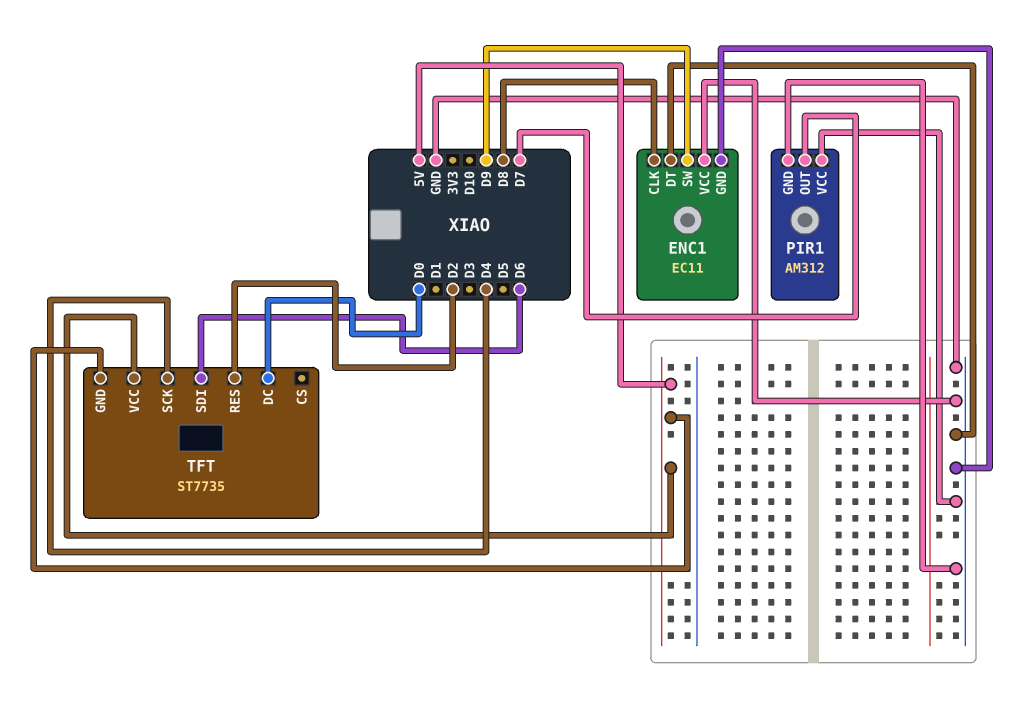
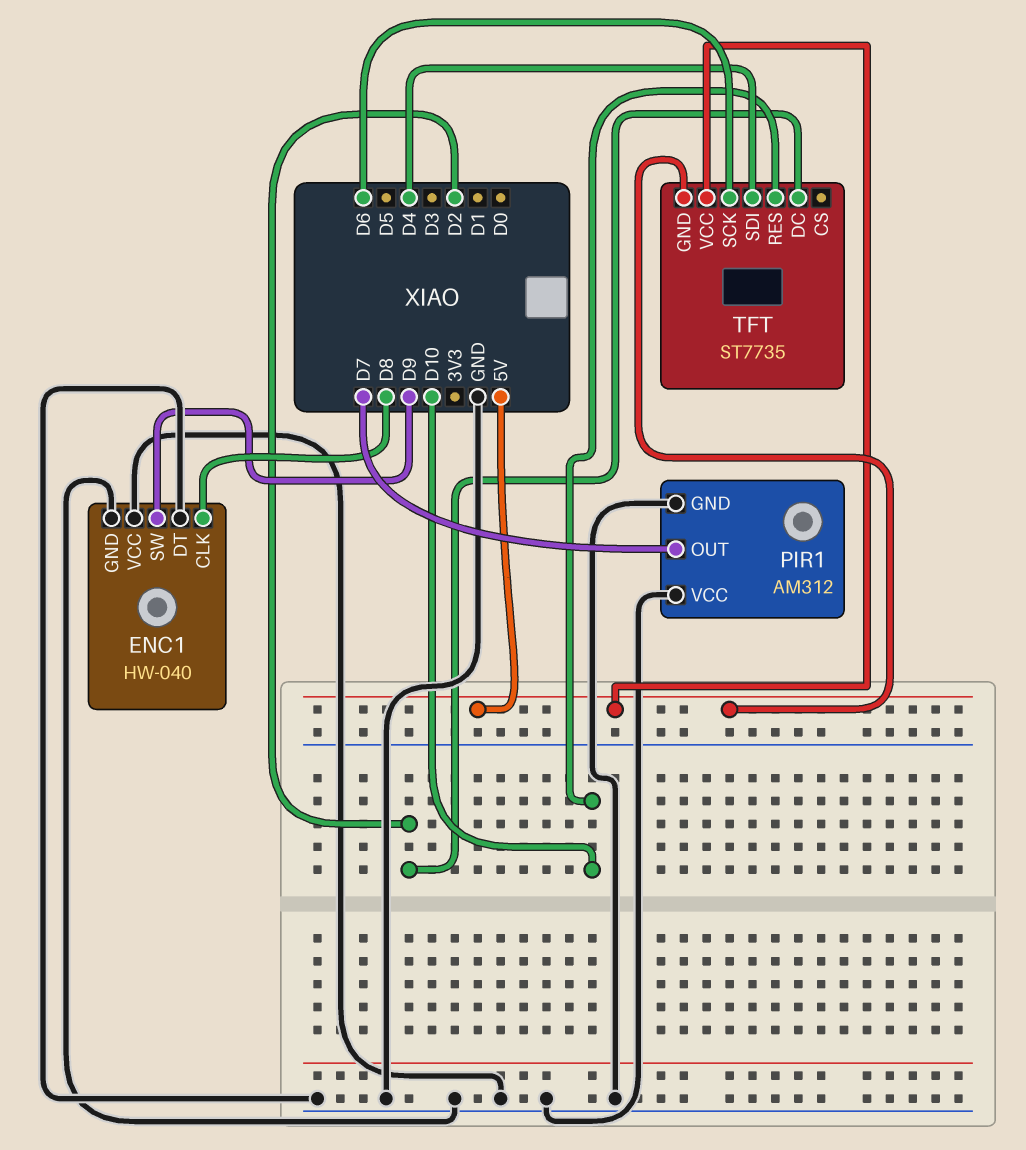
ENC1: EC11 -> HW-040
TFT pin DC: D0 -> D2
TFT pin RES: D2 -> D10
TFT pin SCK: D4 -> D6
TFT pin SDI: D6 -> D4

